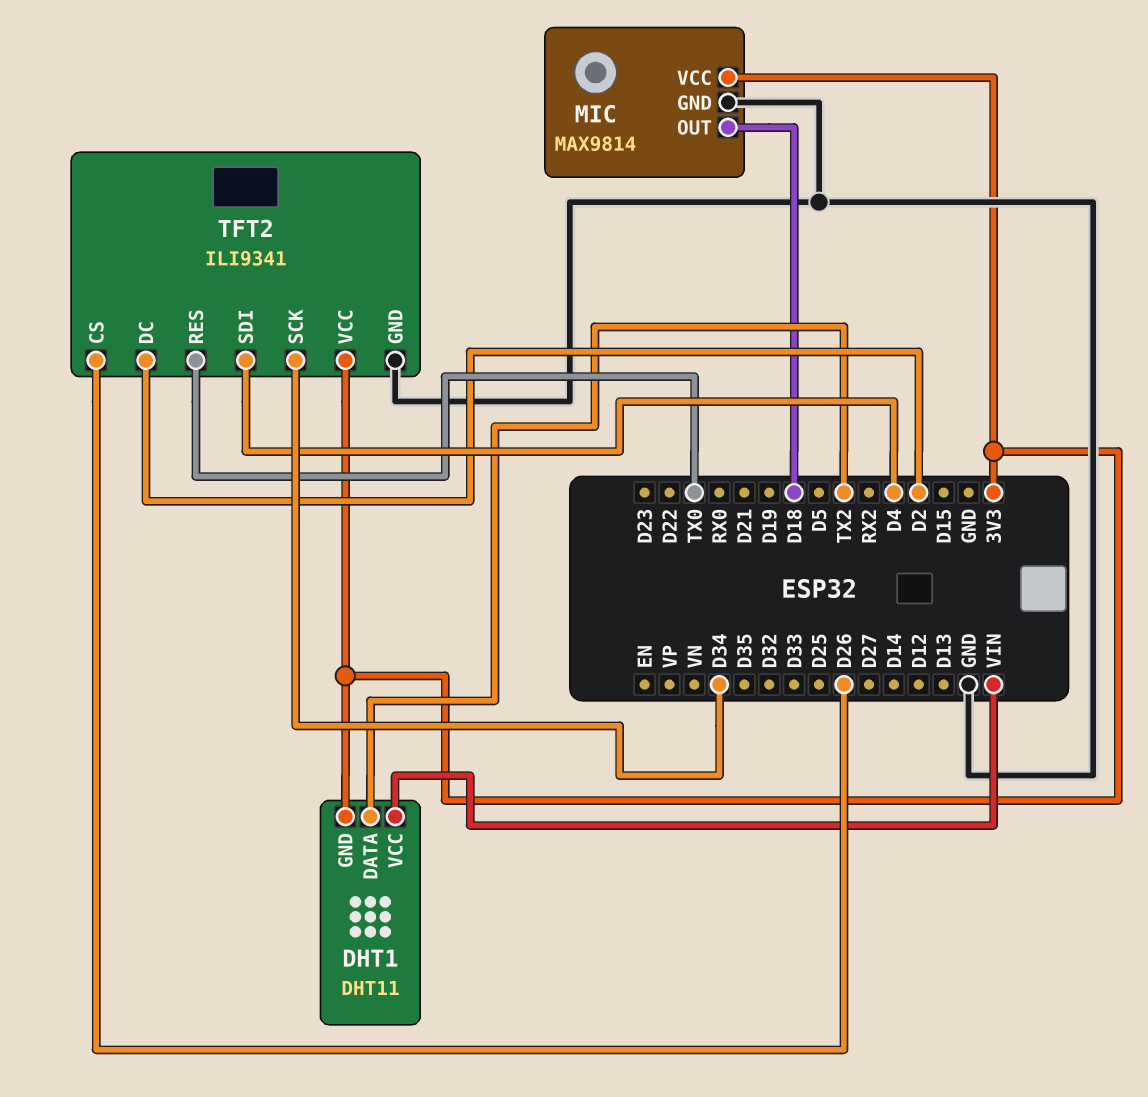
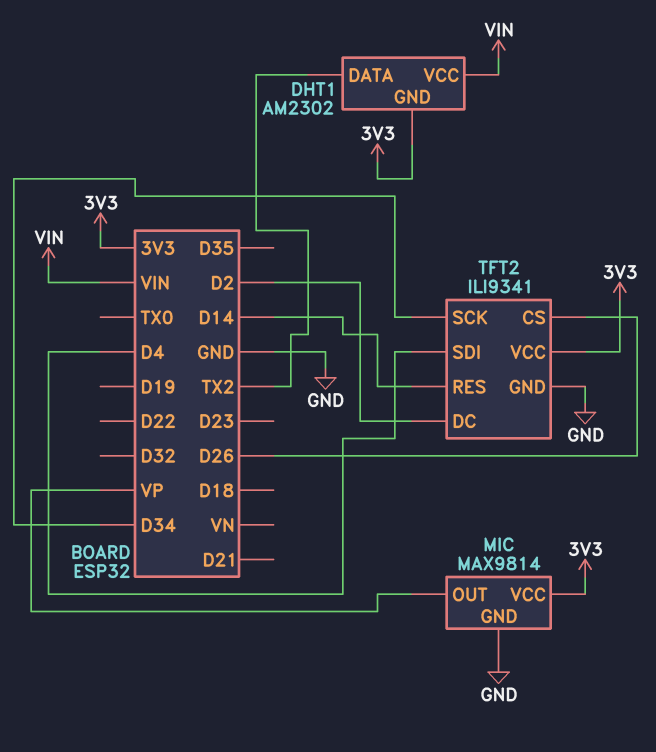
DHT1: DHT11 -> AM2302
MIC pin OUT: D18 -> VP
TFT2 pin RES: TX0 -> D14

